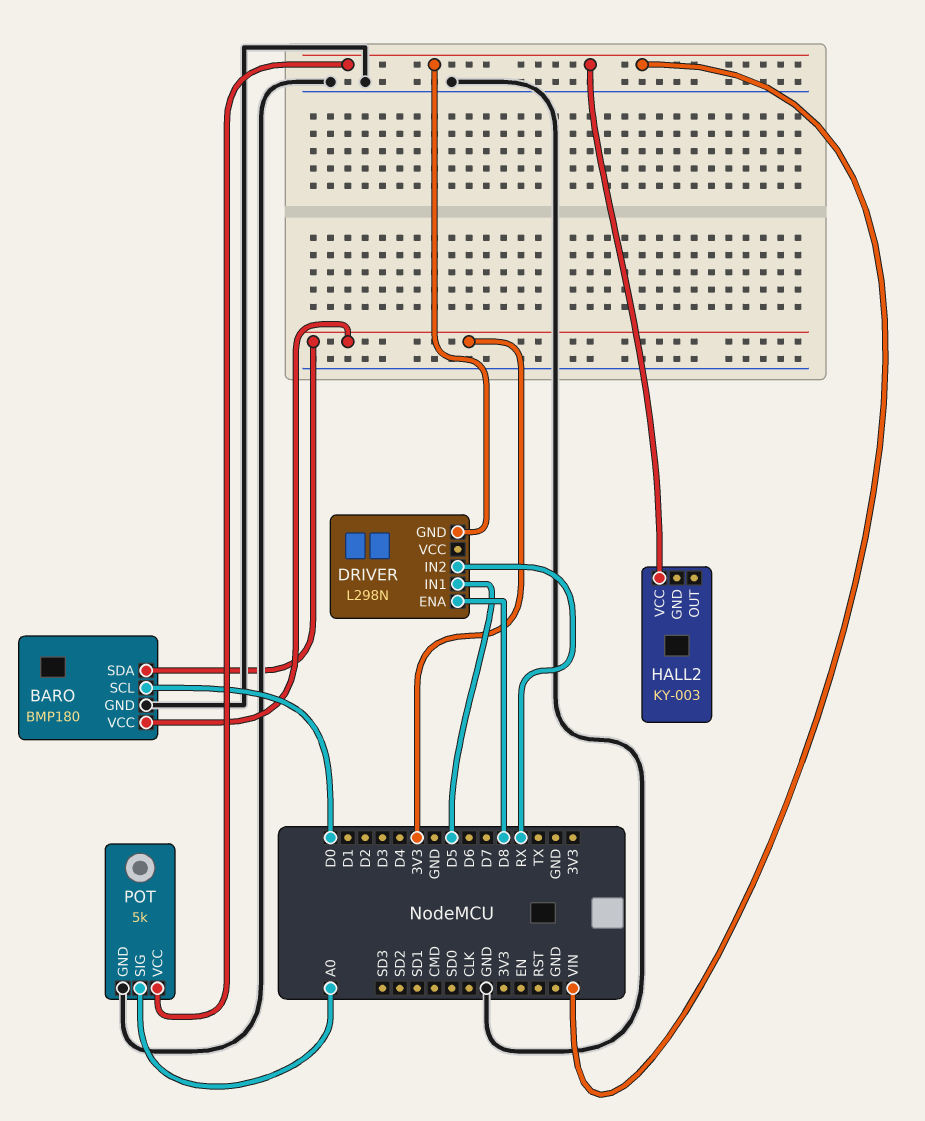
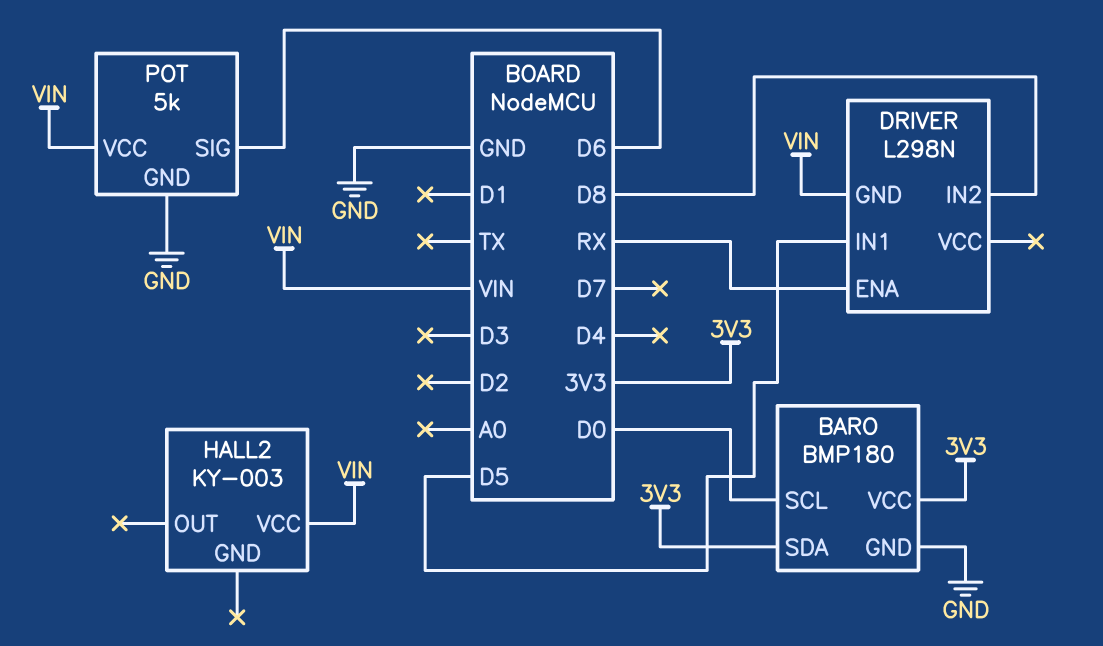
DRIVER pin ENA: D8 -> RX
DRIVER pin IN2: RX -> D8
POT pin SIG: A0 -> D6

